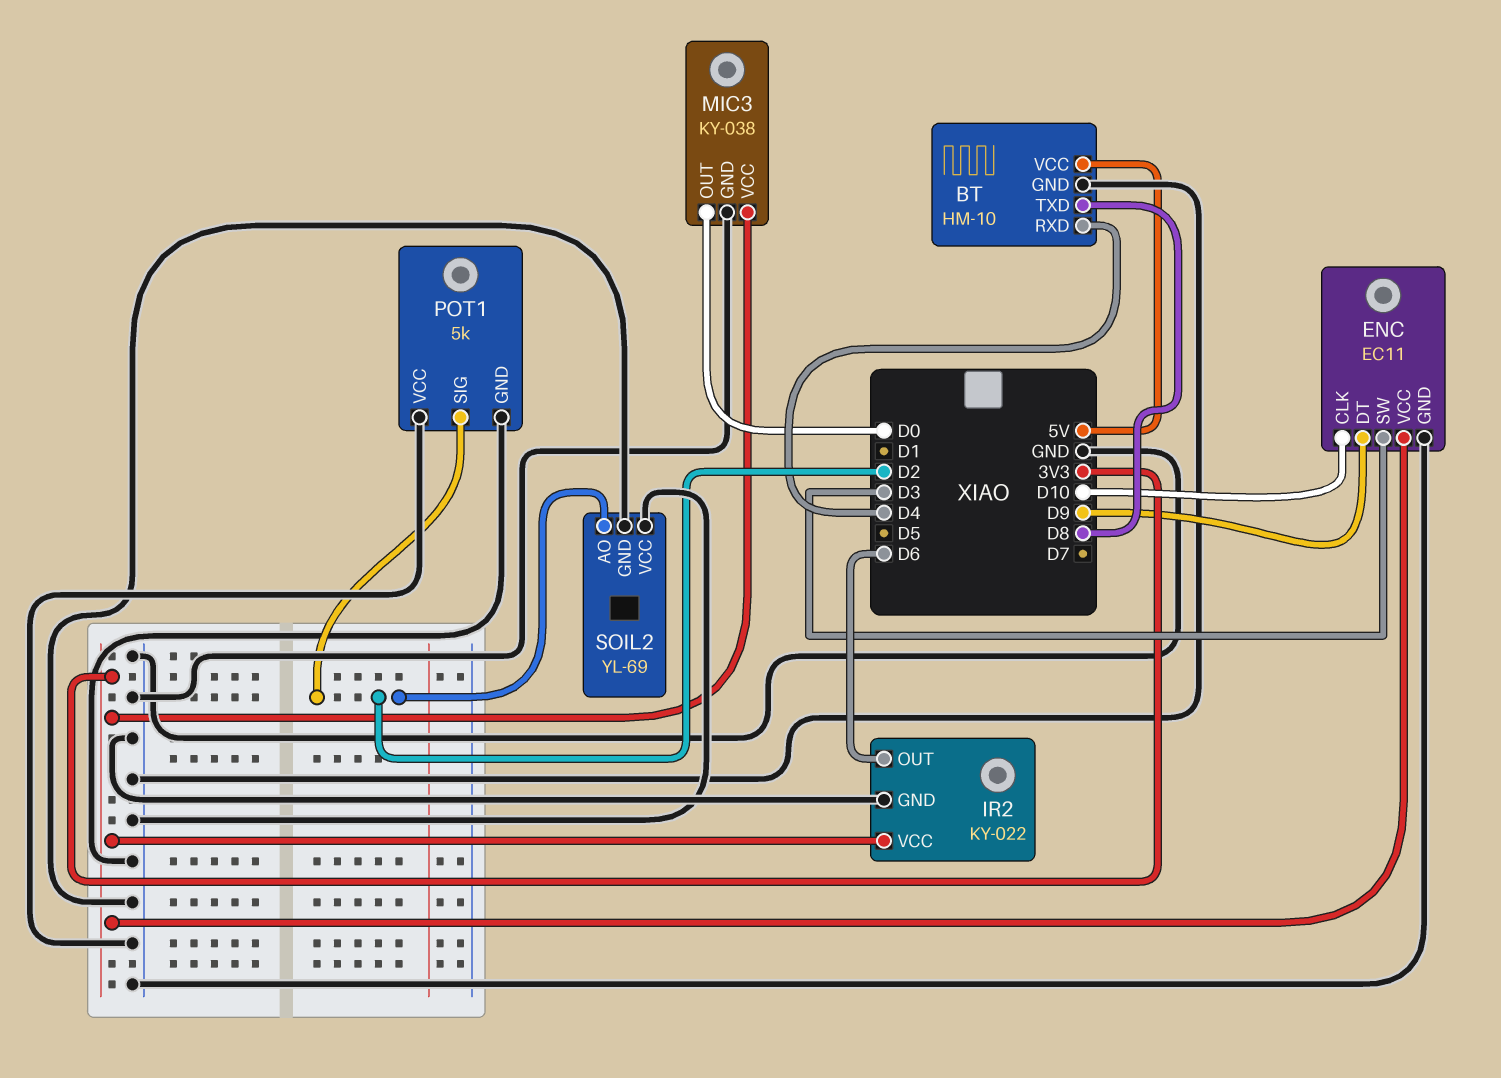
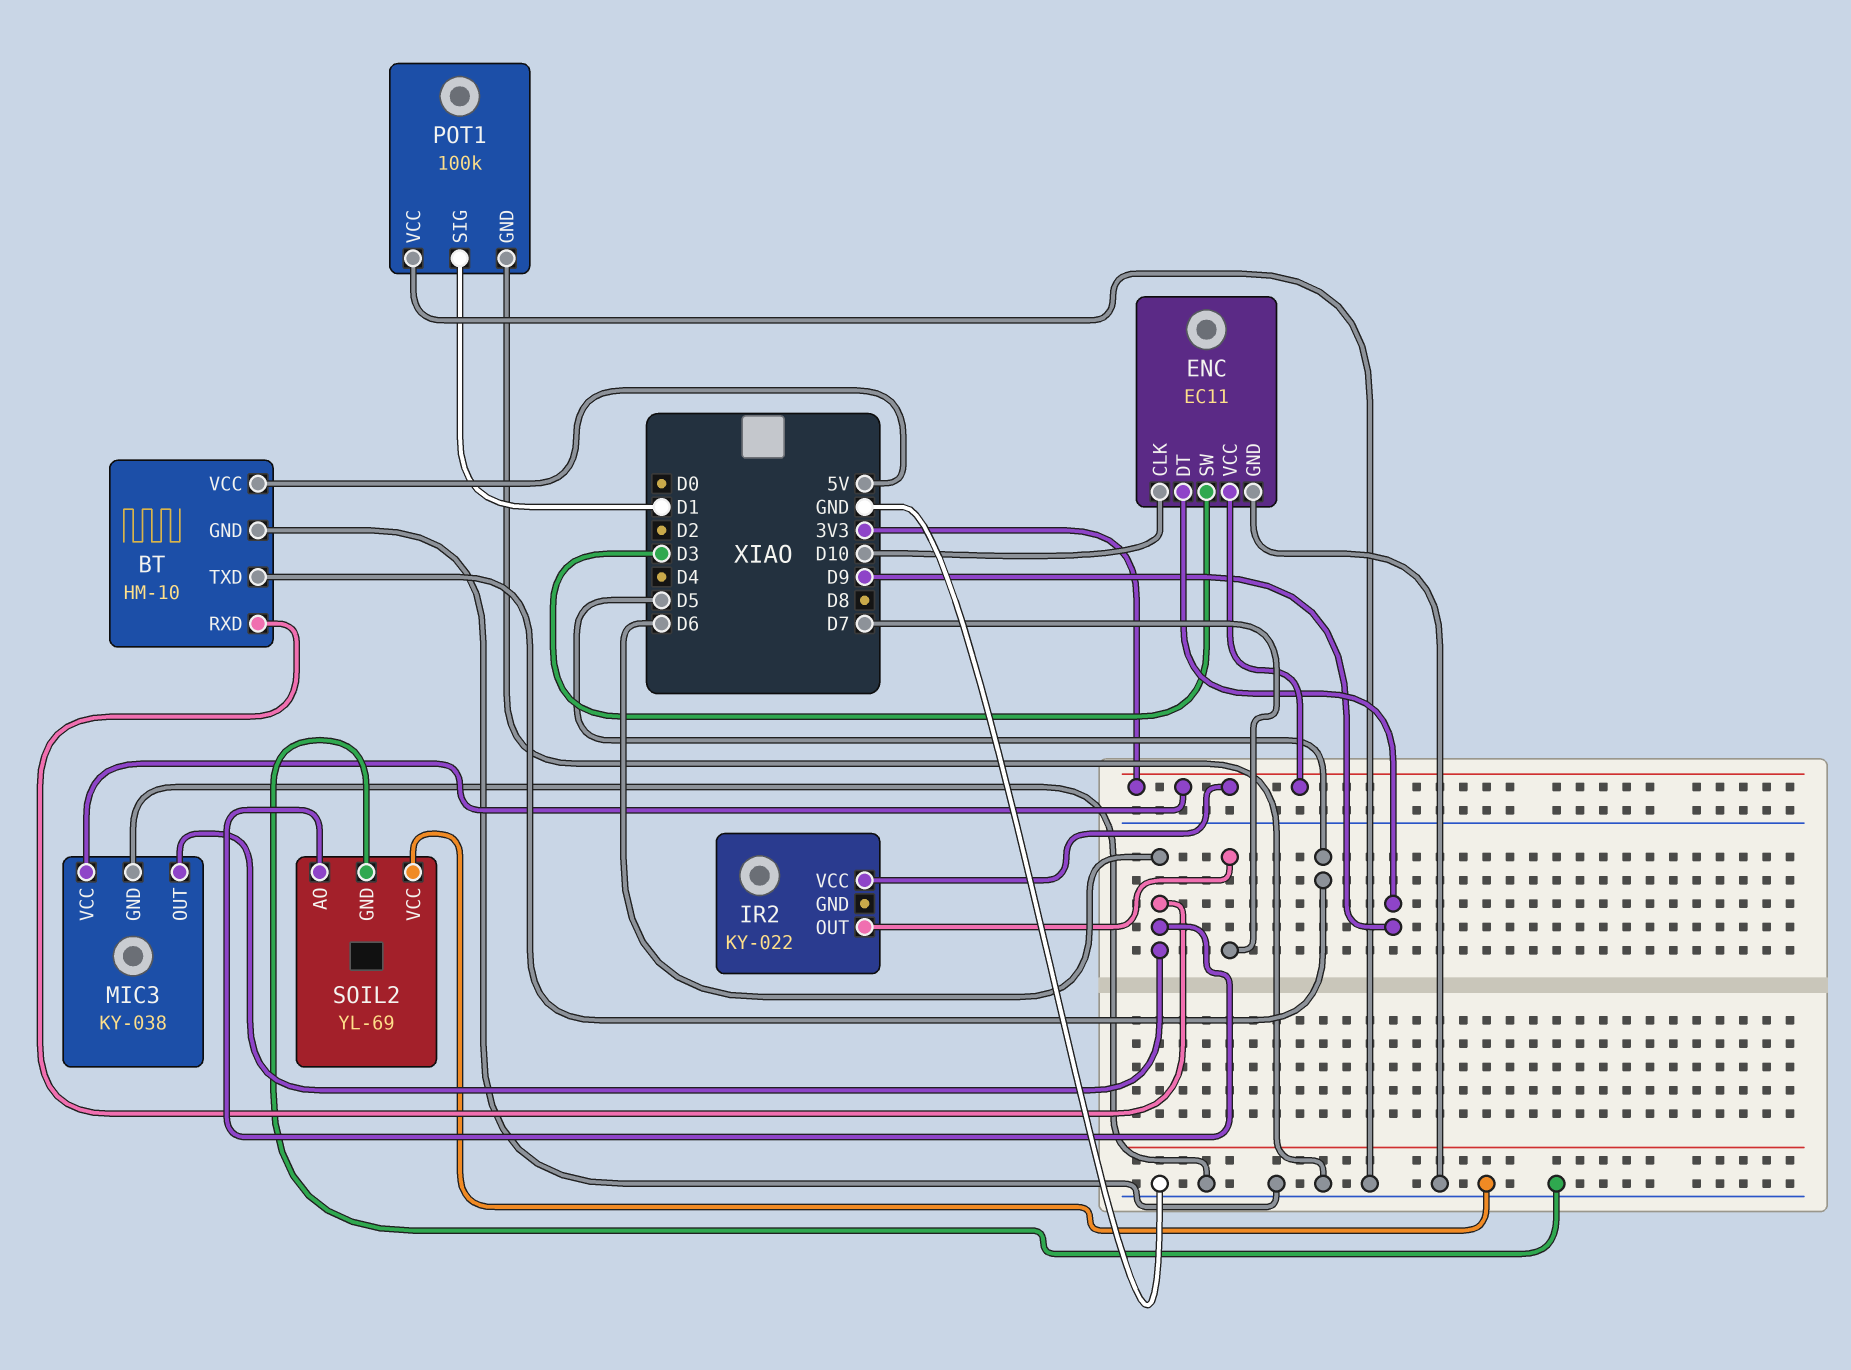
BT pin RXD: D4 -> D6
BT pin TXD: D8 -> D5
IR2 pin GND: GND -> none
IR2 pin OUT: D6 -> D7
MIC3 pin OUT: D0 -> D6
POT1: 5k -> 100k
POT1 pin SIG: D2 -> D1
SOIL2 pin AO: D2 -> D6

